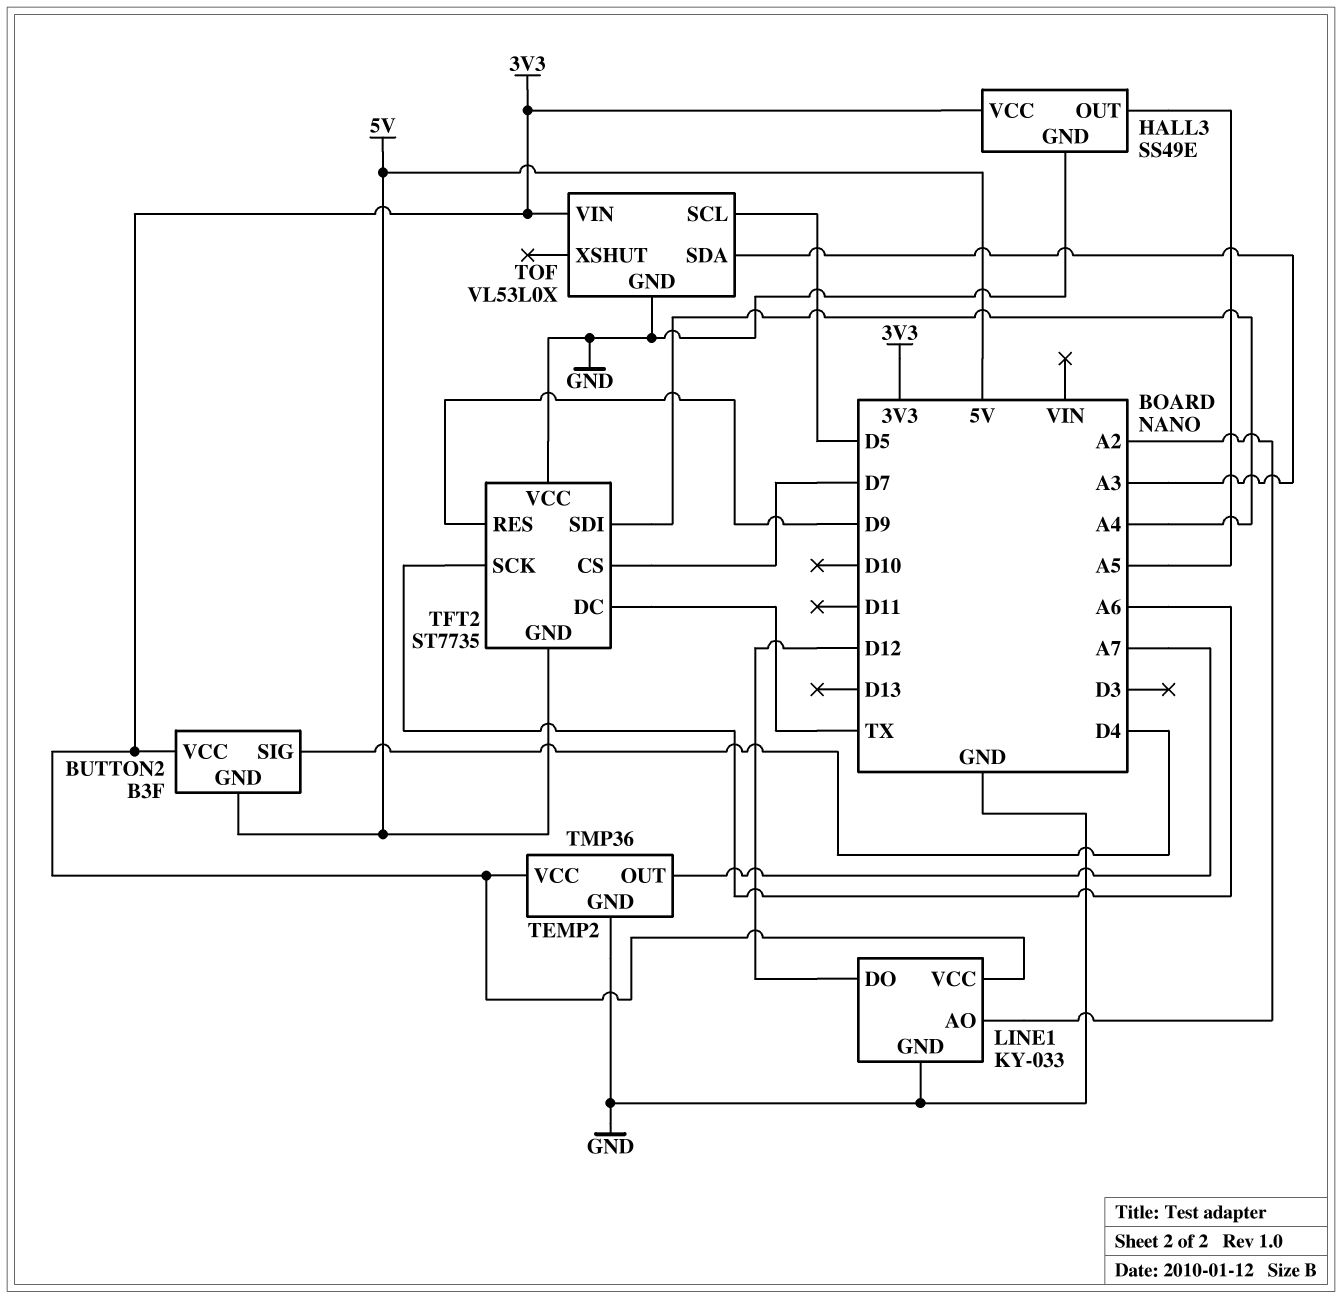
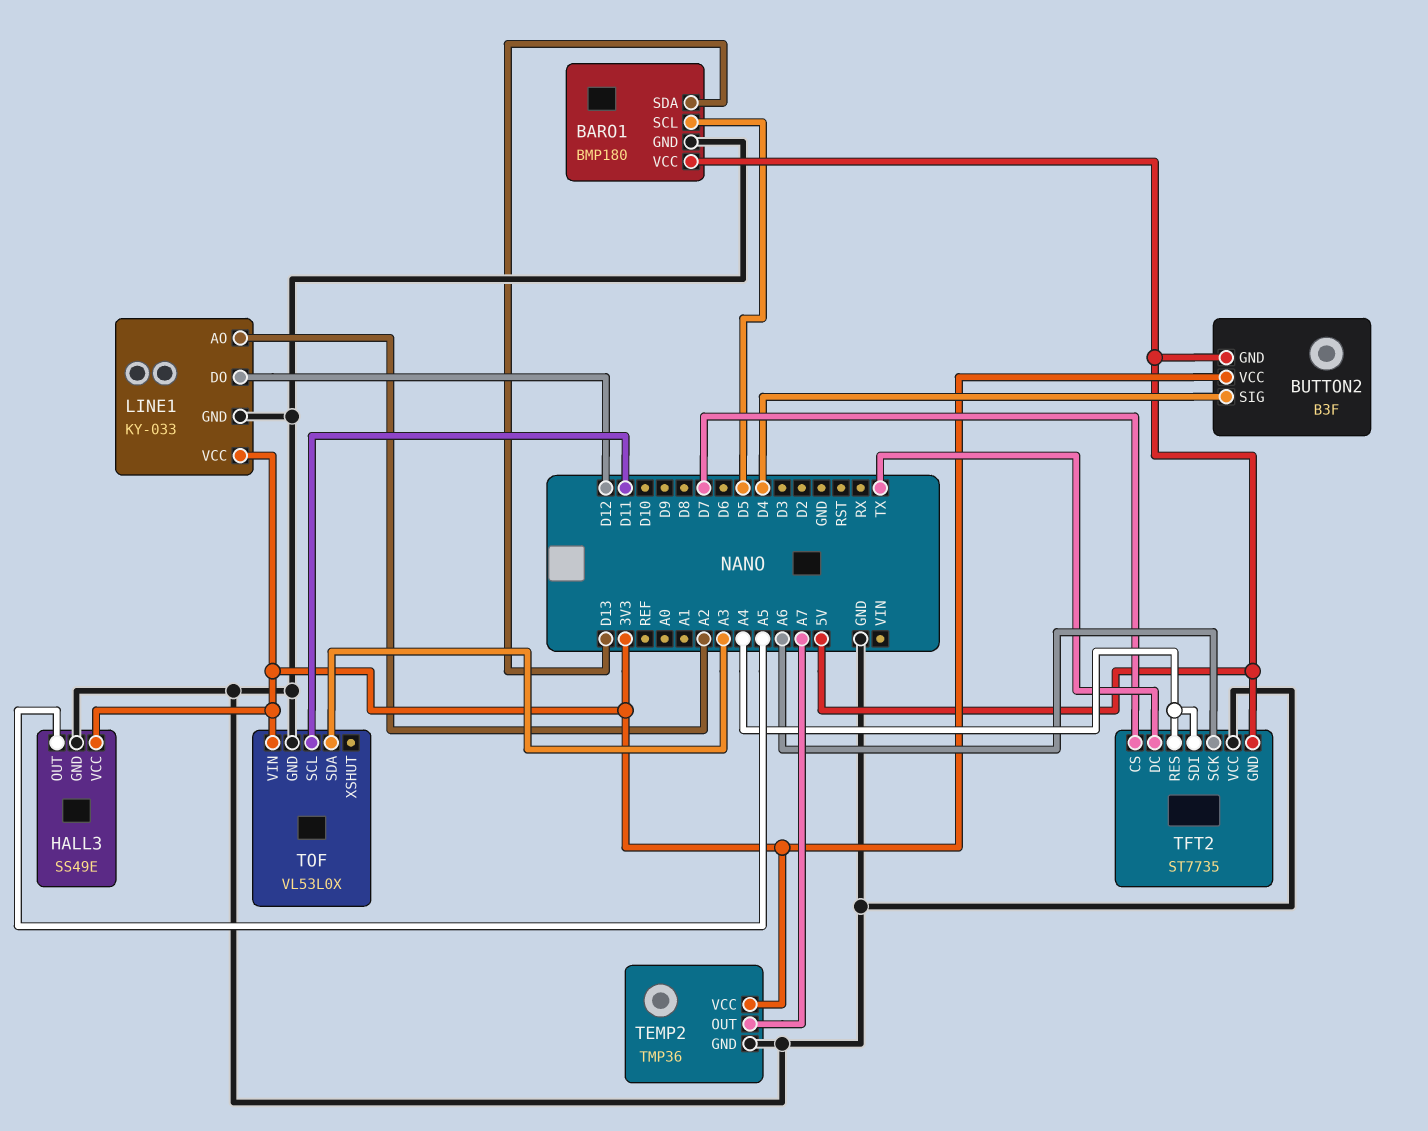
BARO1: none -> BMP180
BARO1 pin GND: none -> GND
BARO1 pin SCL: none -> D5
BARO1 pin SDA: none -> D13
BARO1 pin VCC: none -> 5V
TFT2 pin RES: D9 -> A4
TOF pin SCL: D5 -> D11

